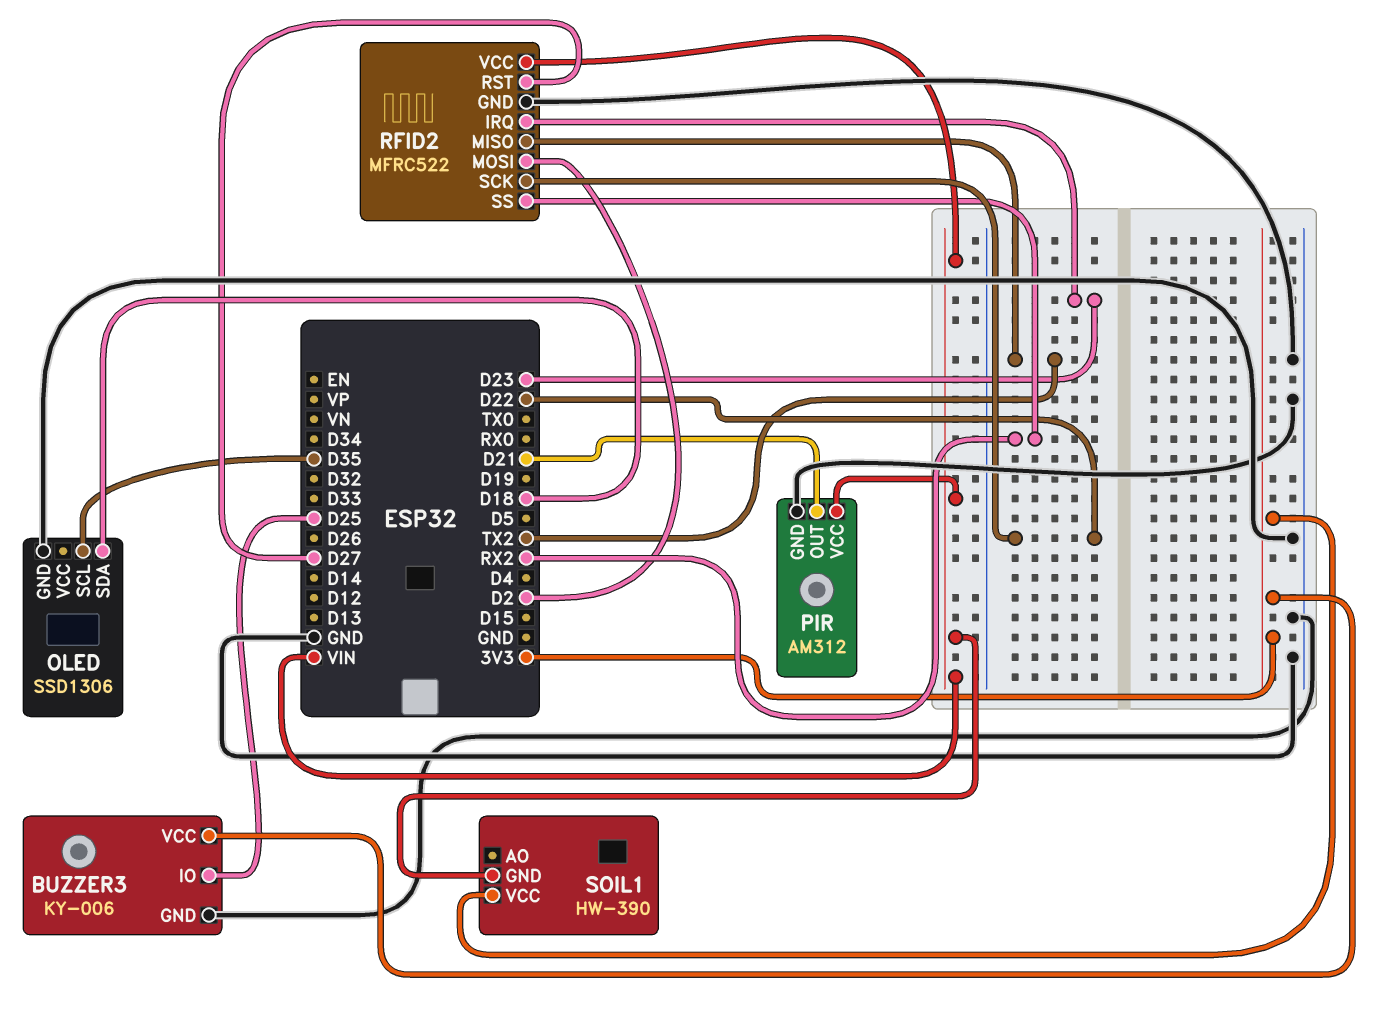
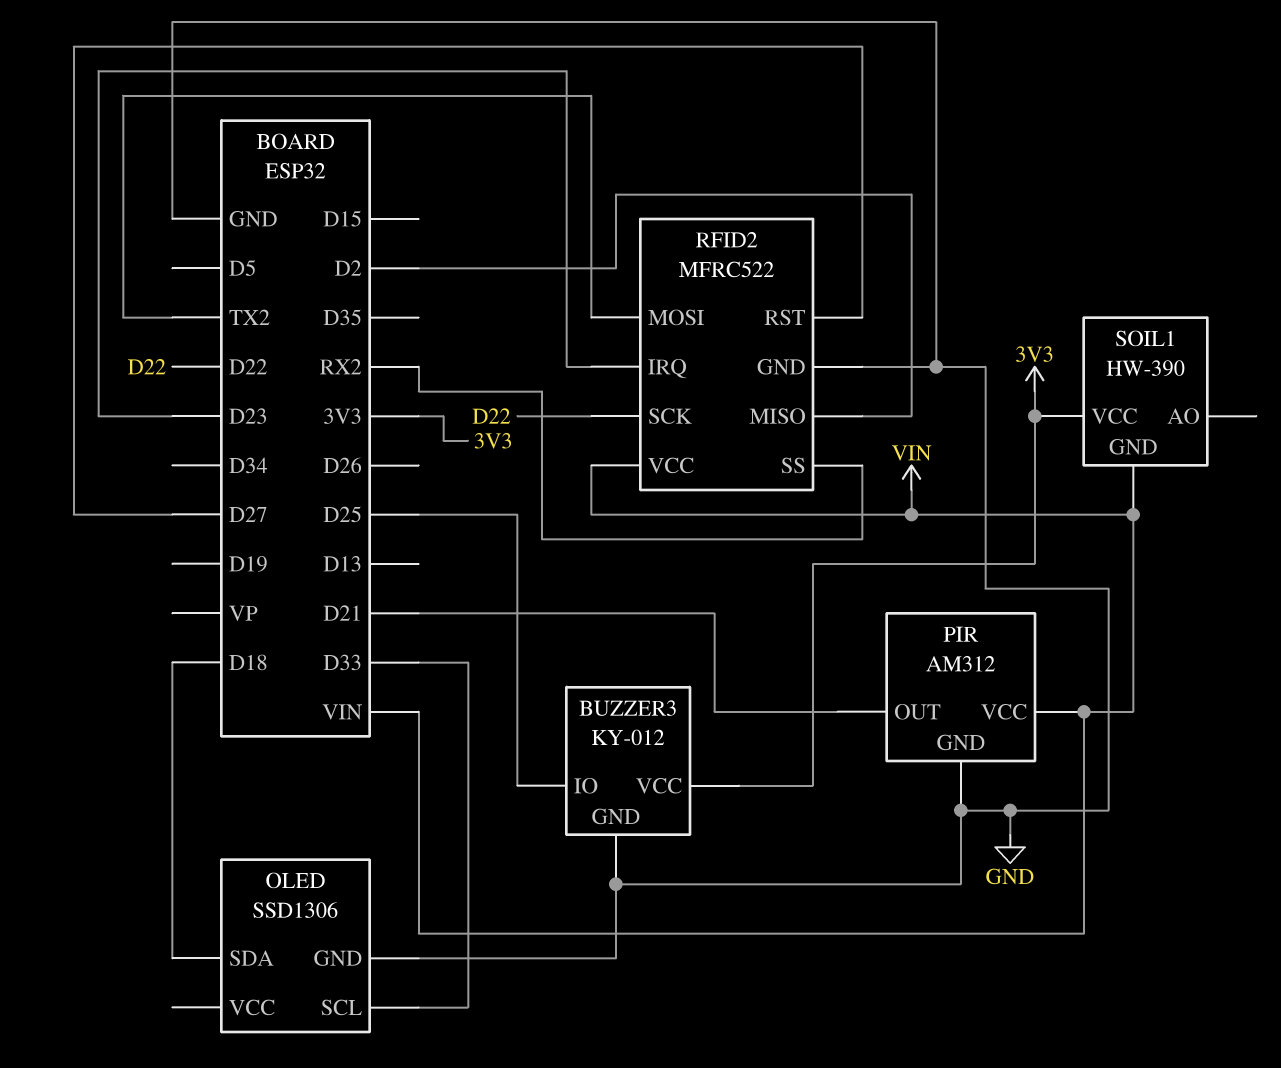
BUZZER3: KY-006 -> KY-012
OLED pin SCL: D35 -> D33
RFID2 pin MISO: TX2 -> D2
RFID2 pin MOSI: D2 -> TX2

